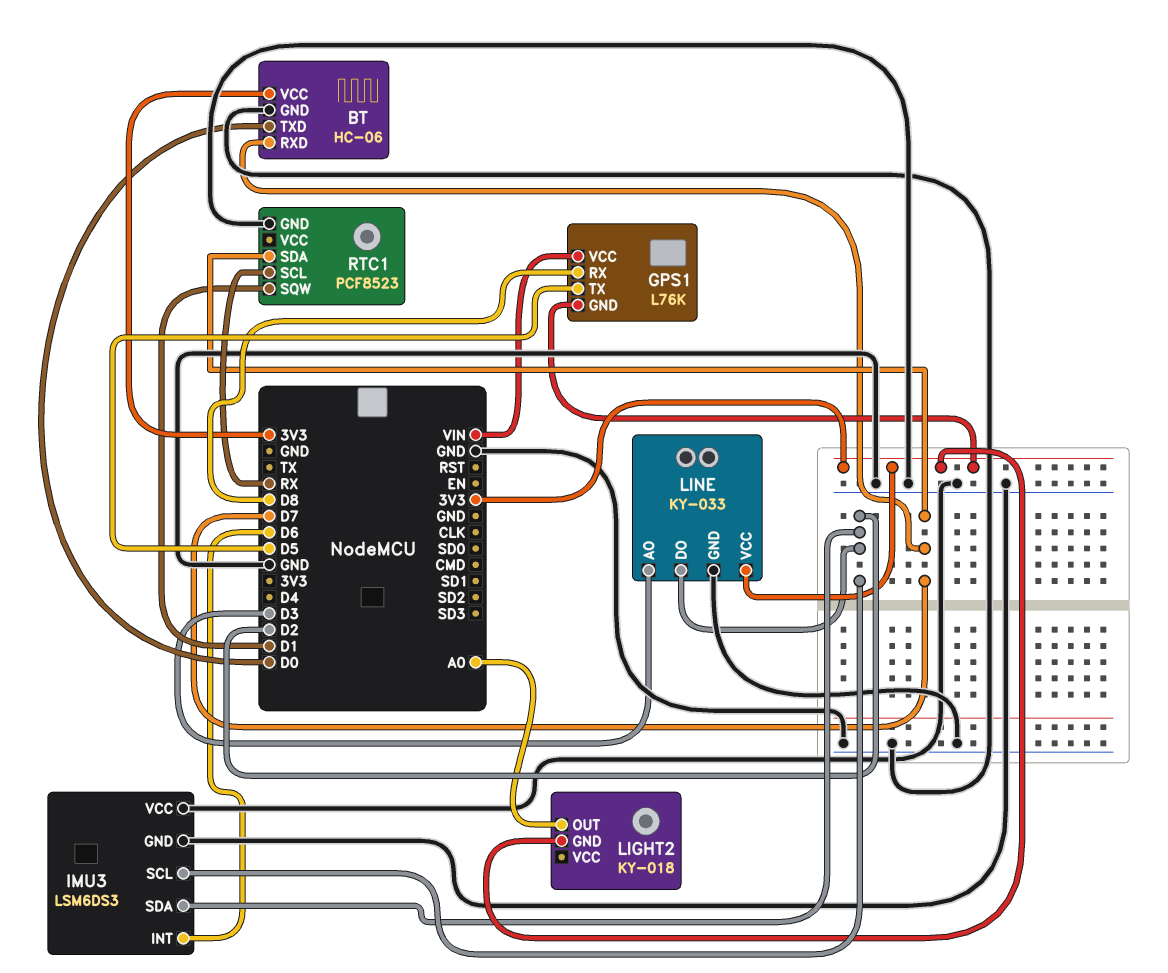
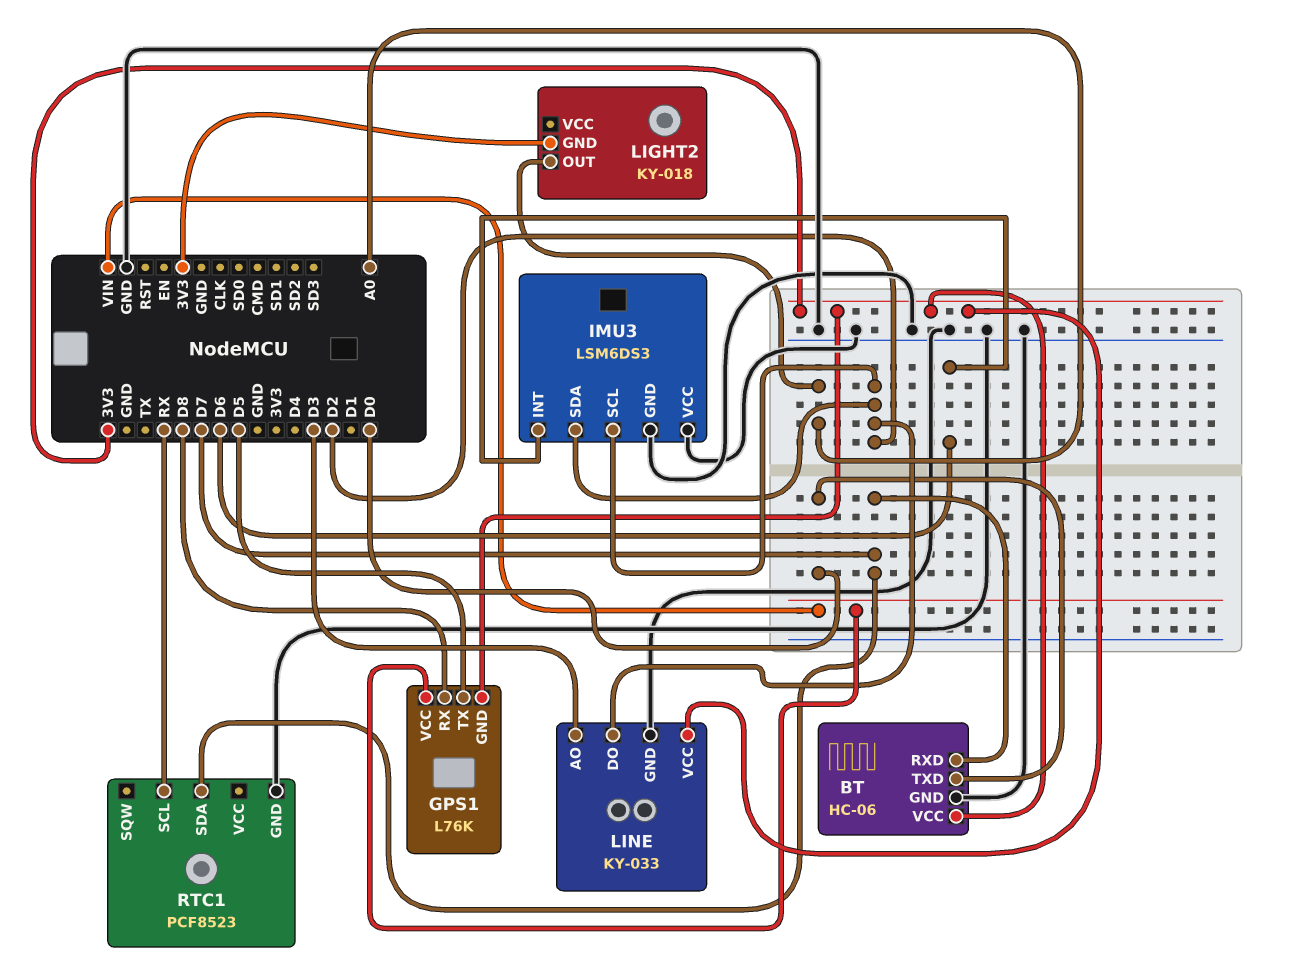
RTC1 pin SQW: D1 -> none

